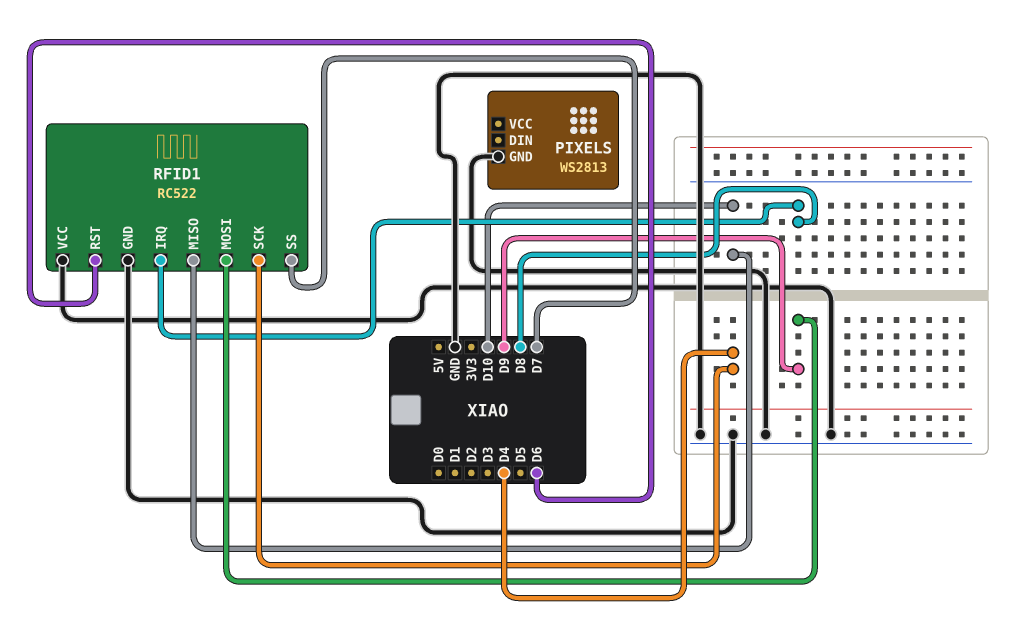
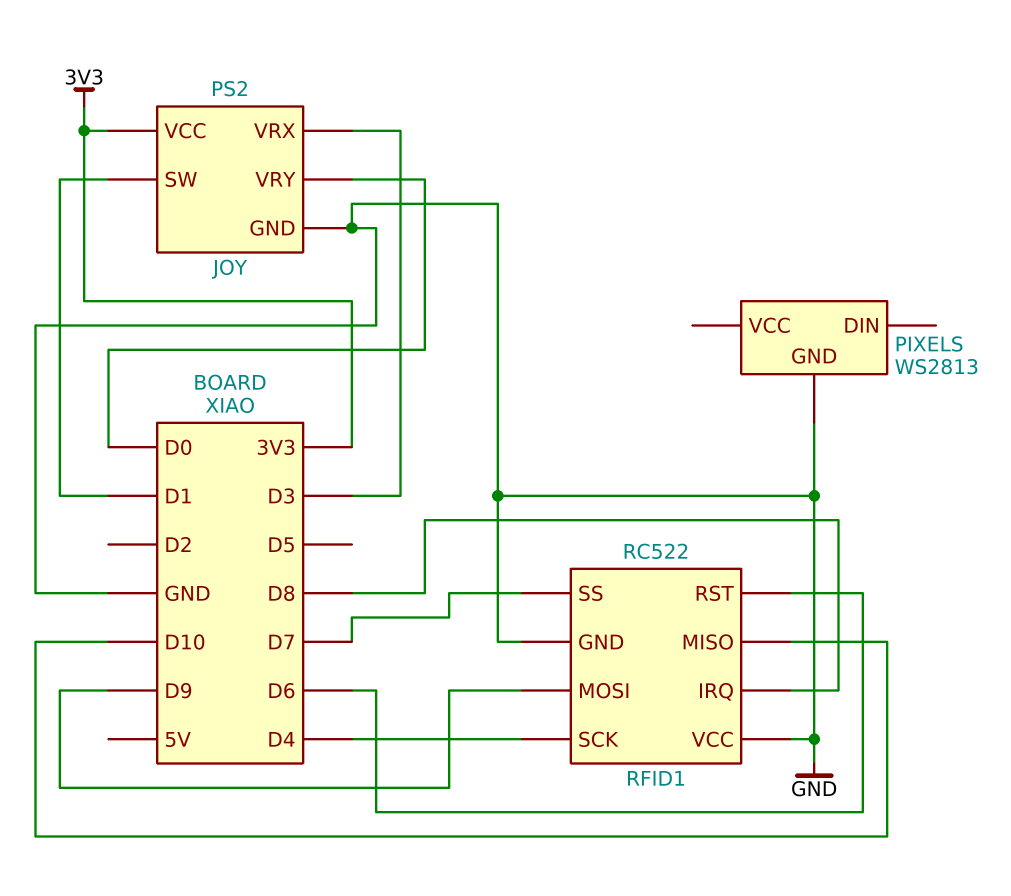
JOY: none -> PS2
JOY pin GND: none -> GND
JOY pin SW: none -> D1
JOY pin VCC: none -> 3V3
JOY pin VRX: none -> D3
JOY pin VRY: none -> D0

